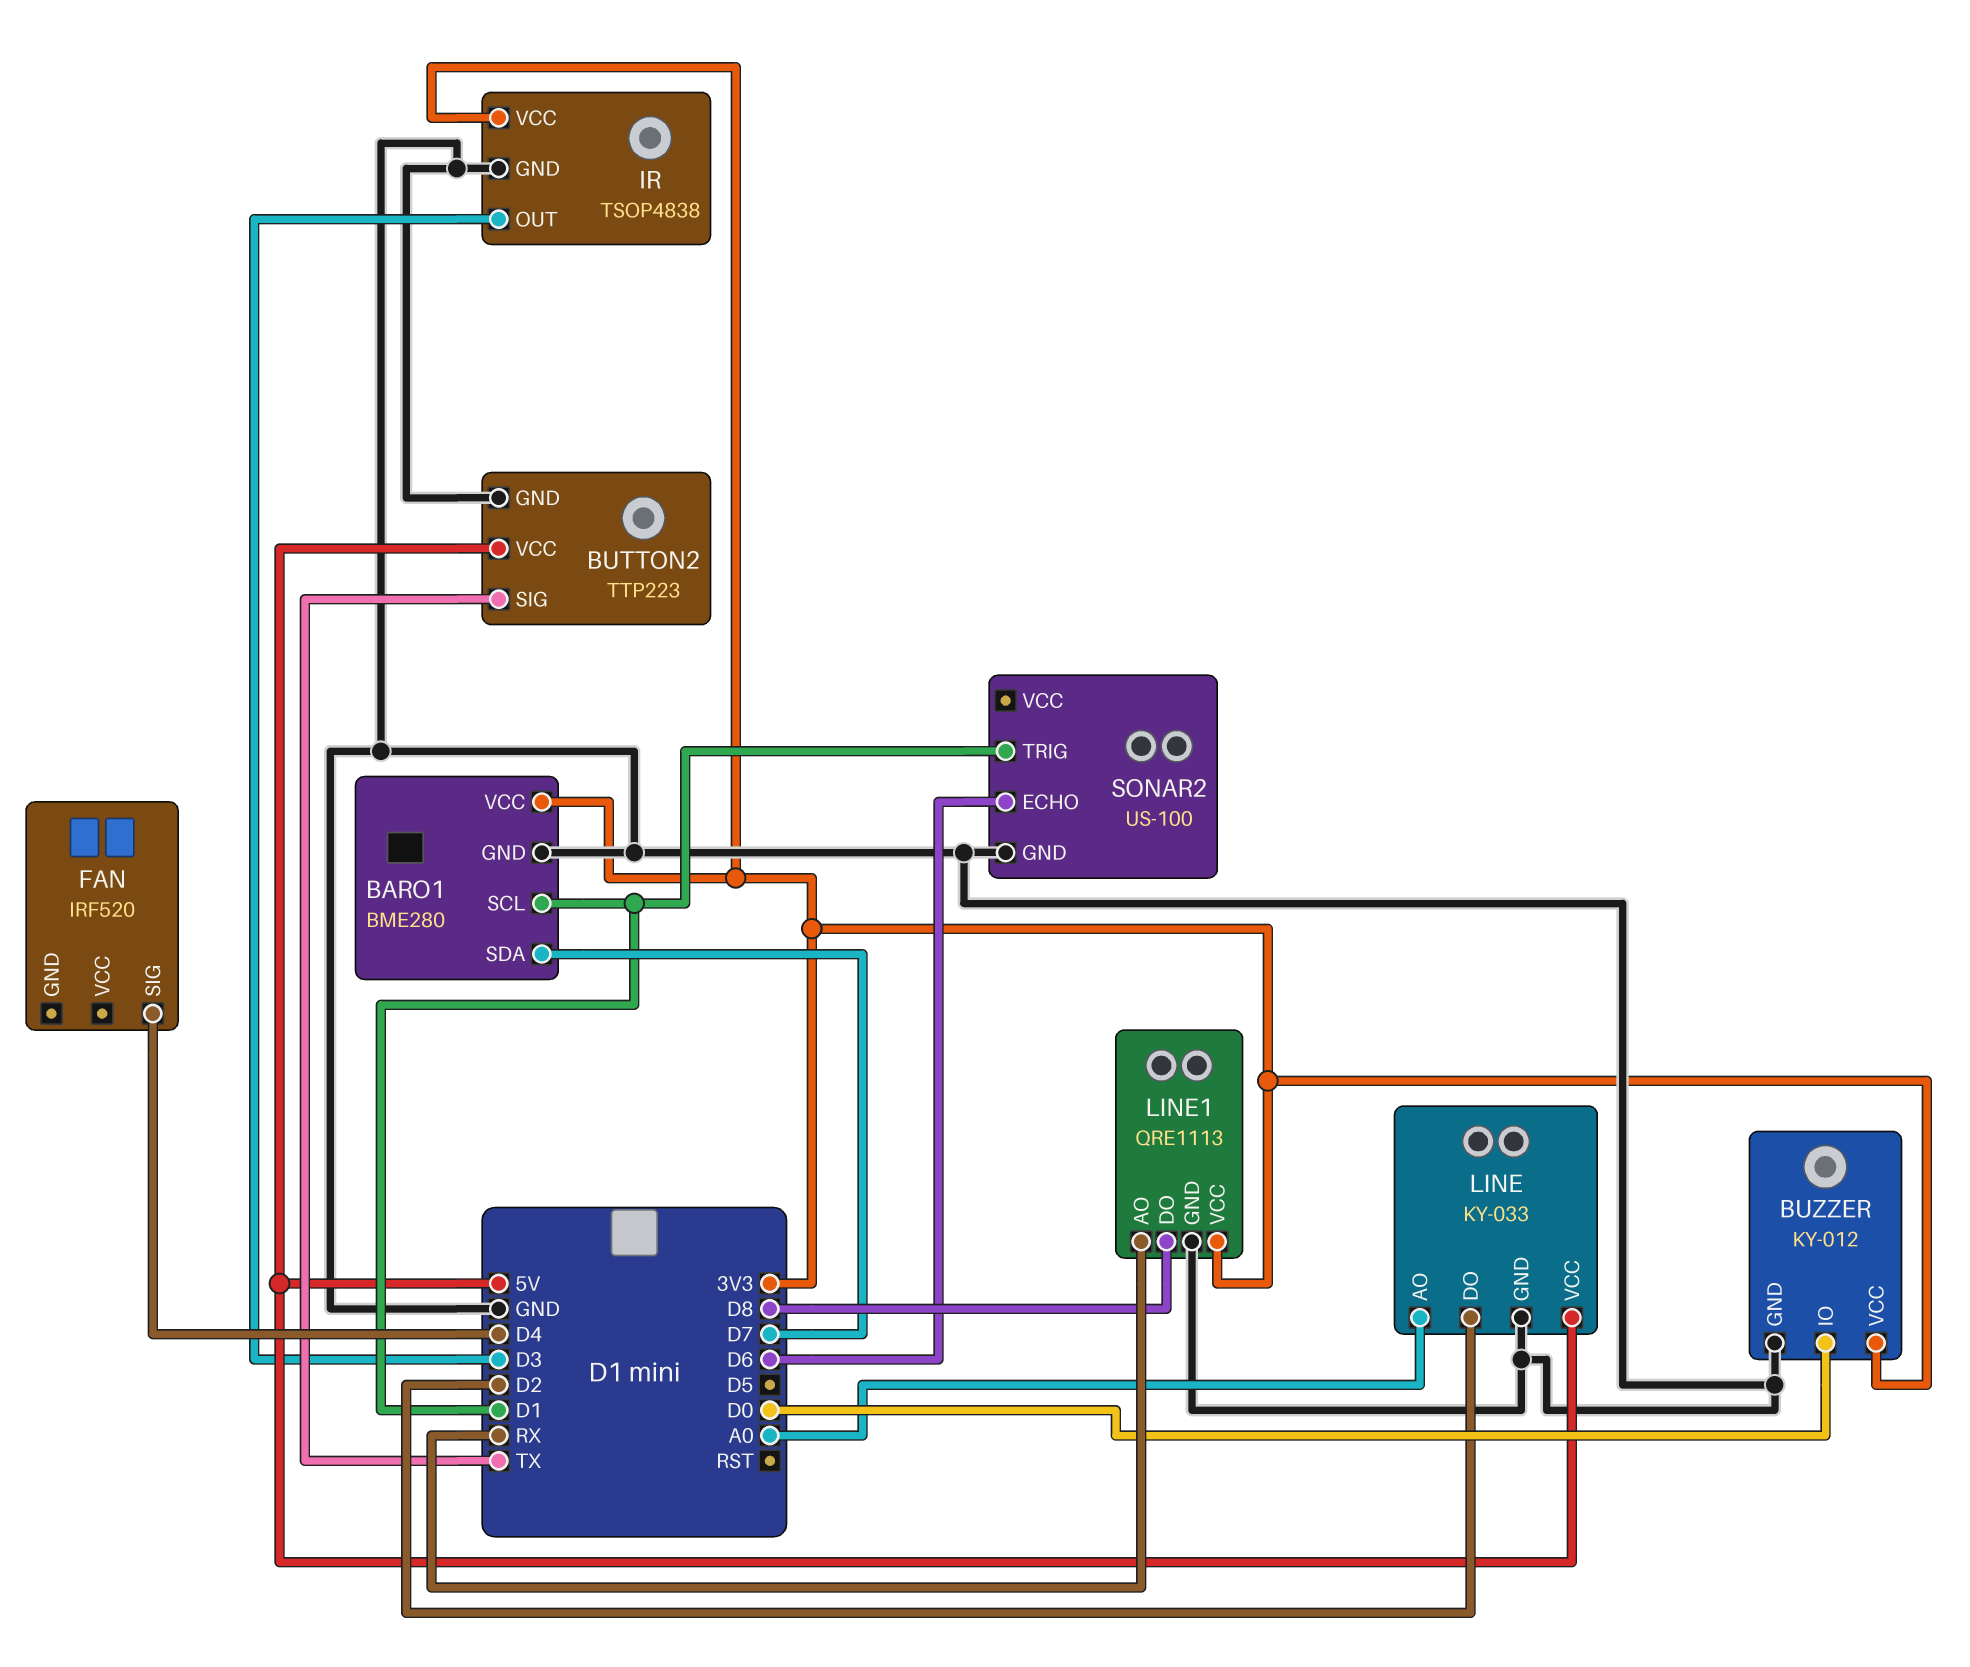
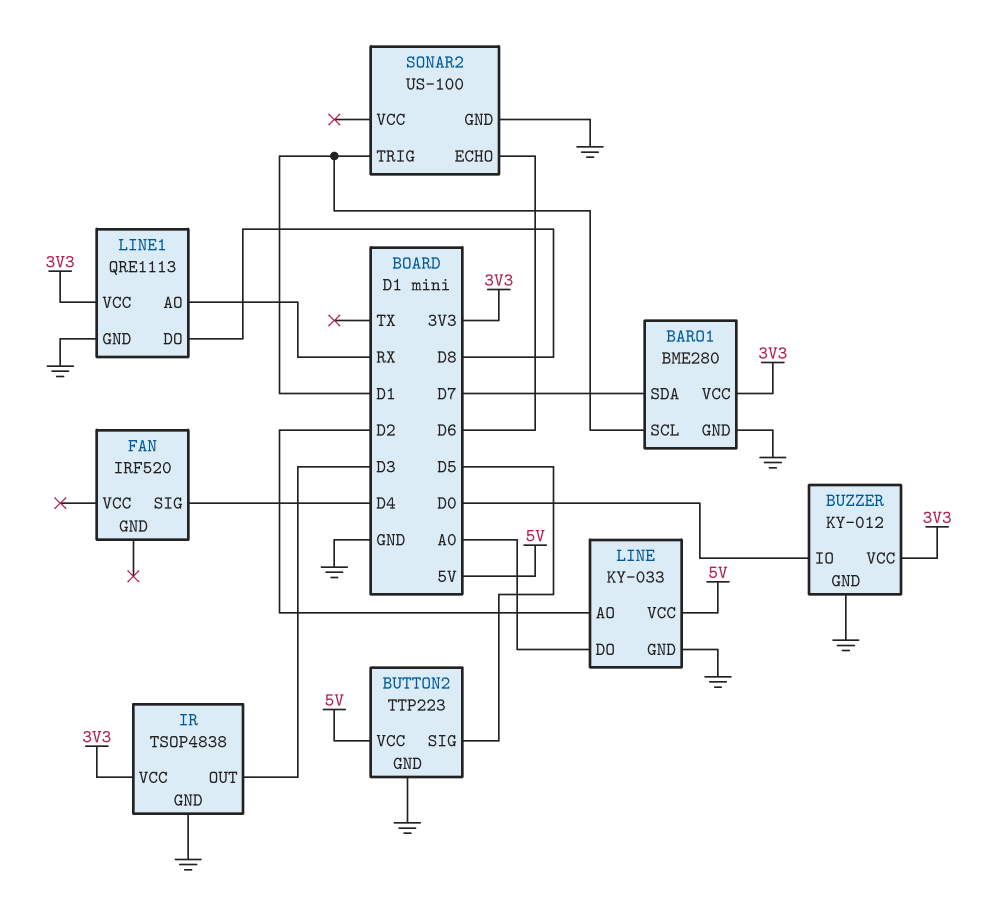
BUTTON2 pin SIG: TX -> D5
LINE pin AO: A0 -> D2
LINE pin DO: D2 -> A0

